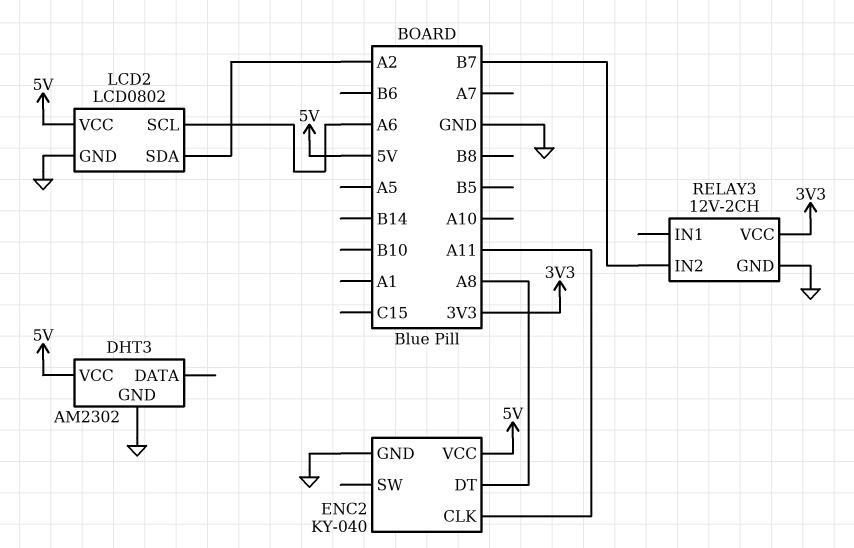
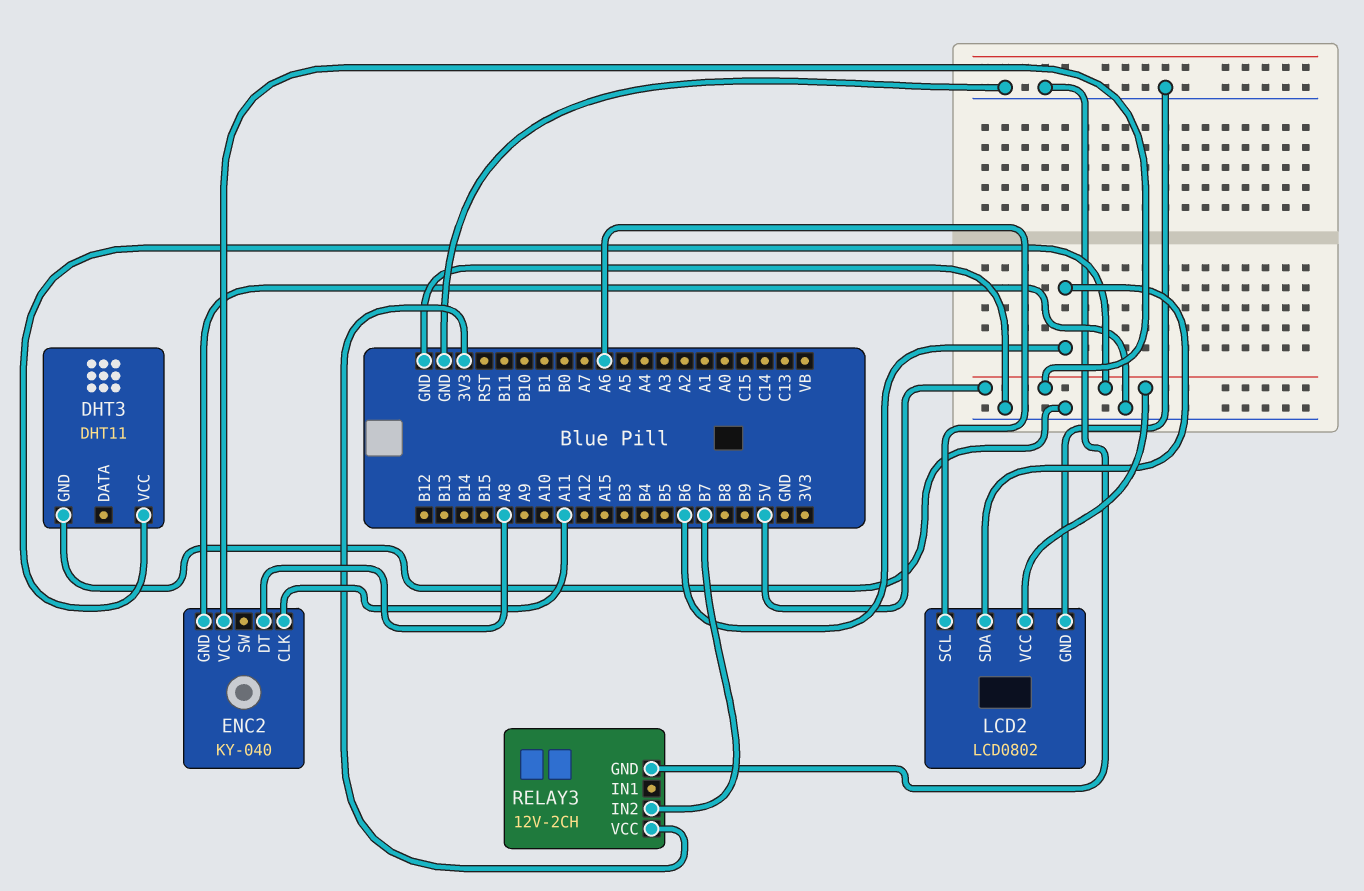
DHT3: AM2302 -> DHT11
LCD2 pin SDA: A2 -> B6

